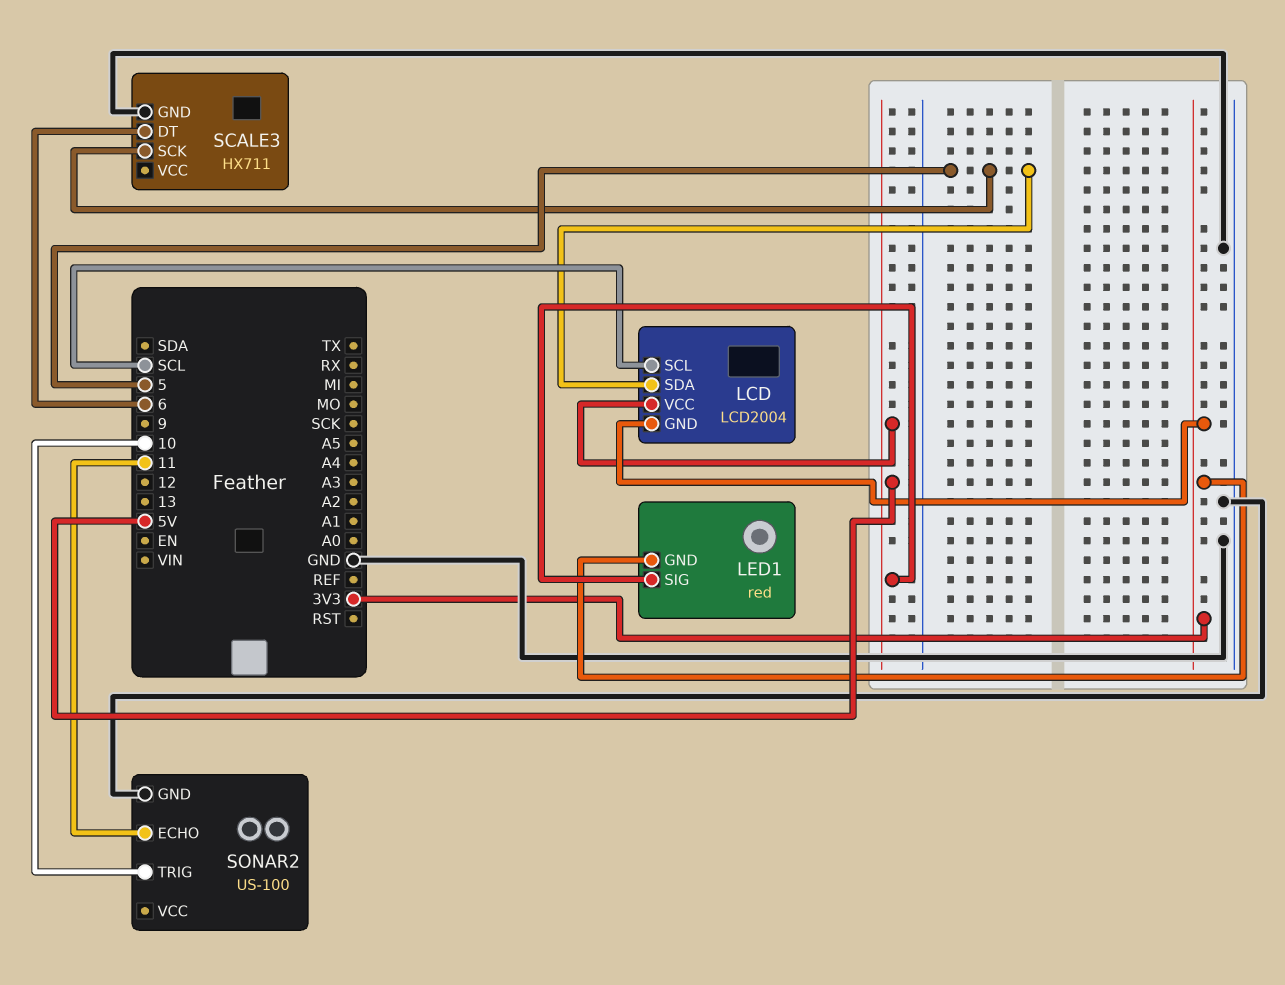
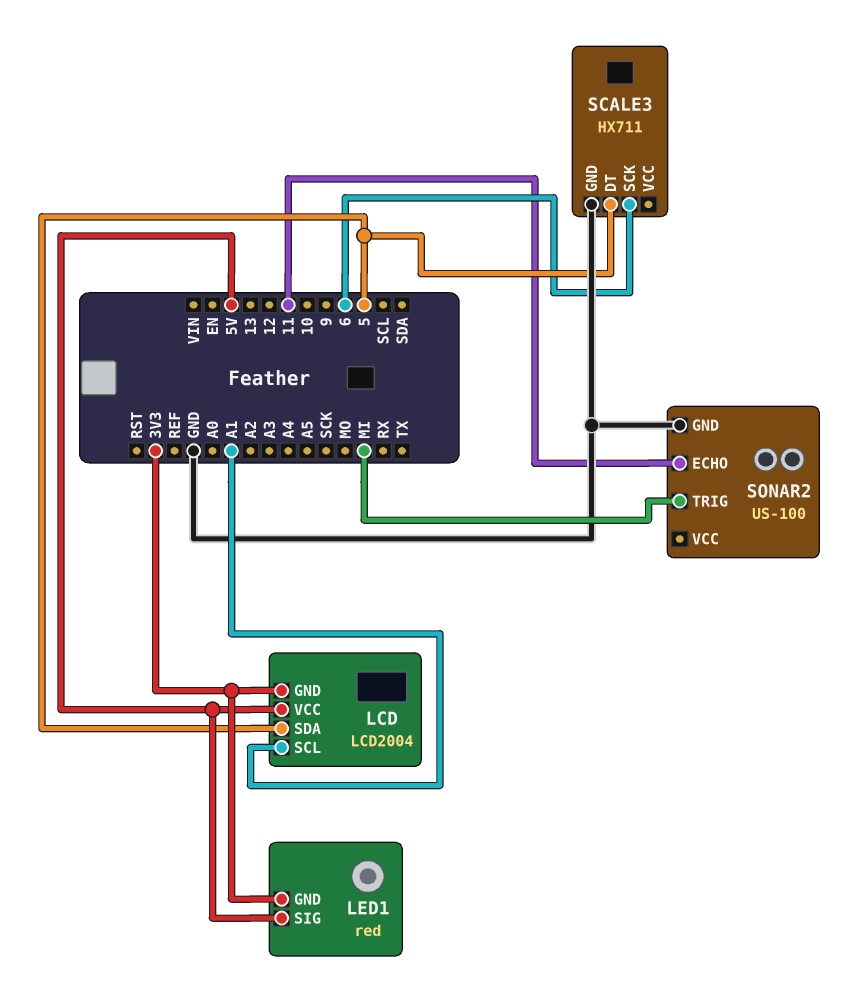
LCD pin SCL: SCL -> A1
SCALE3 pin DT: 6 -> 5
SCALE3 pin SCK: 5 -> 6
SONAR2 pin TRIG: 10 -> MI

